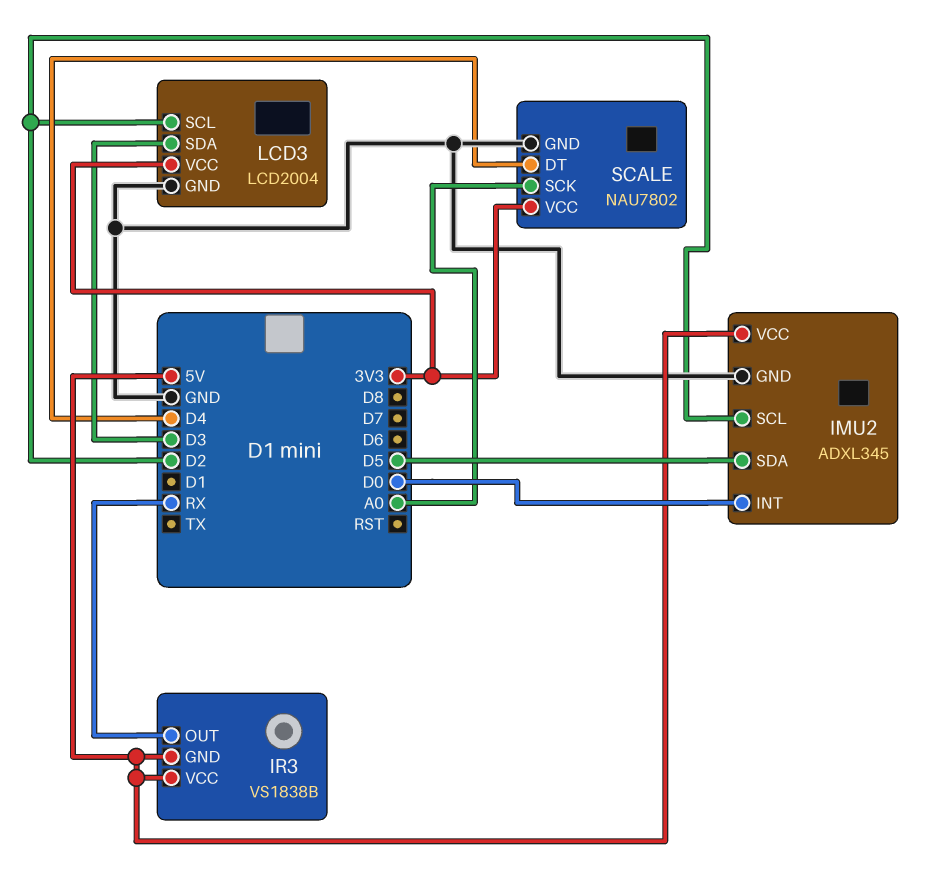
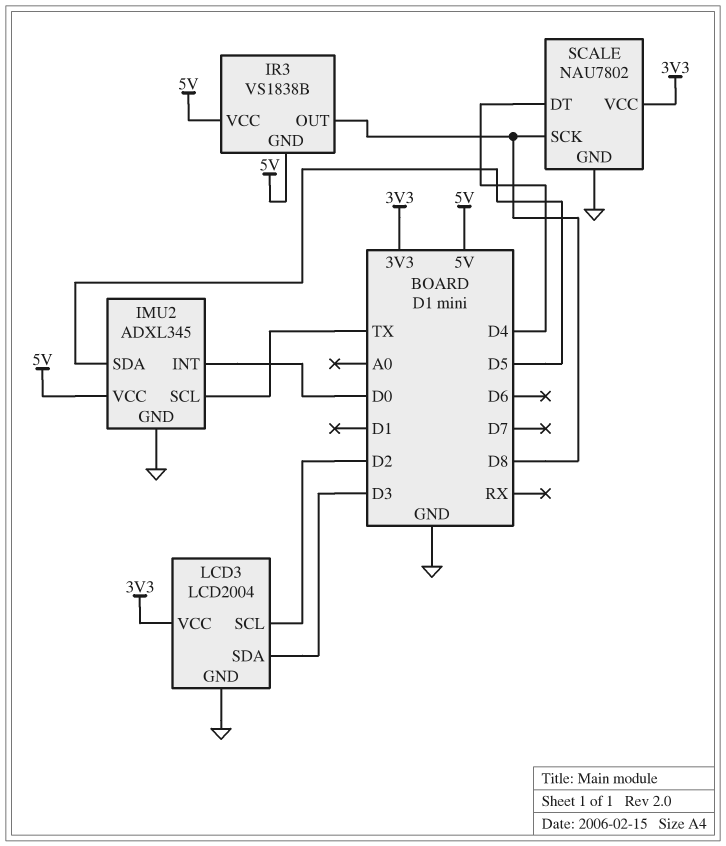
IMU2 pin SCL: D2 -> TX
IR3 pin OUT: RX -> D8
SCALE pin SCK: A0 -> D8

